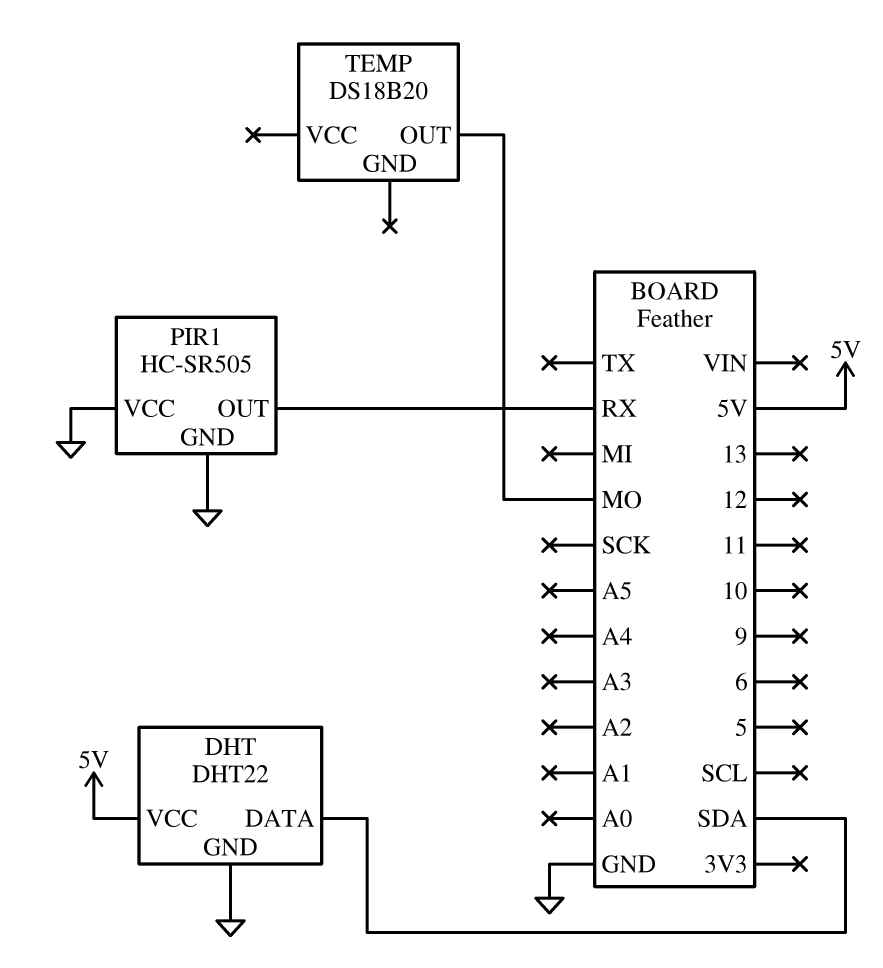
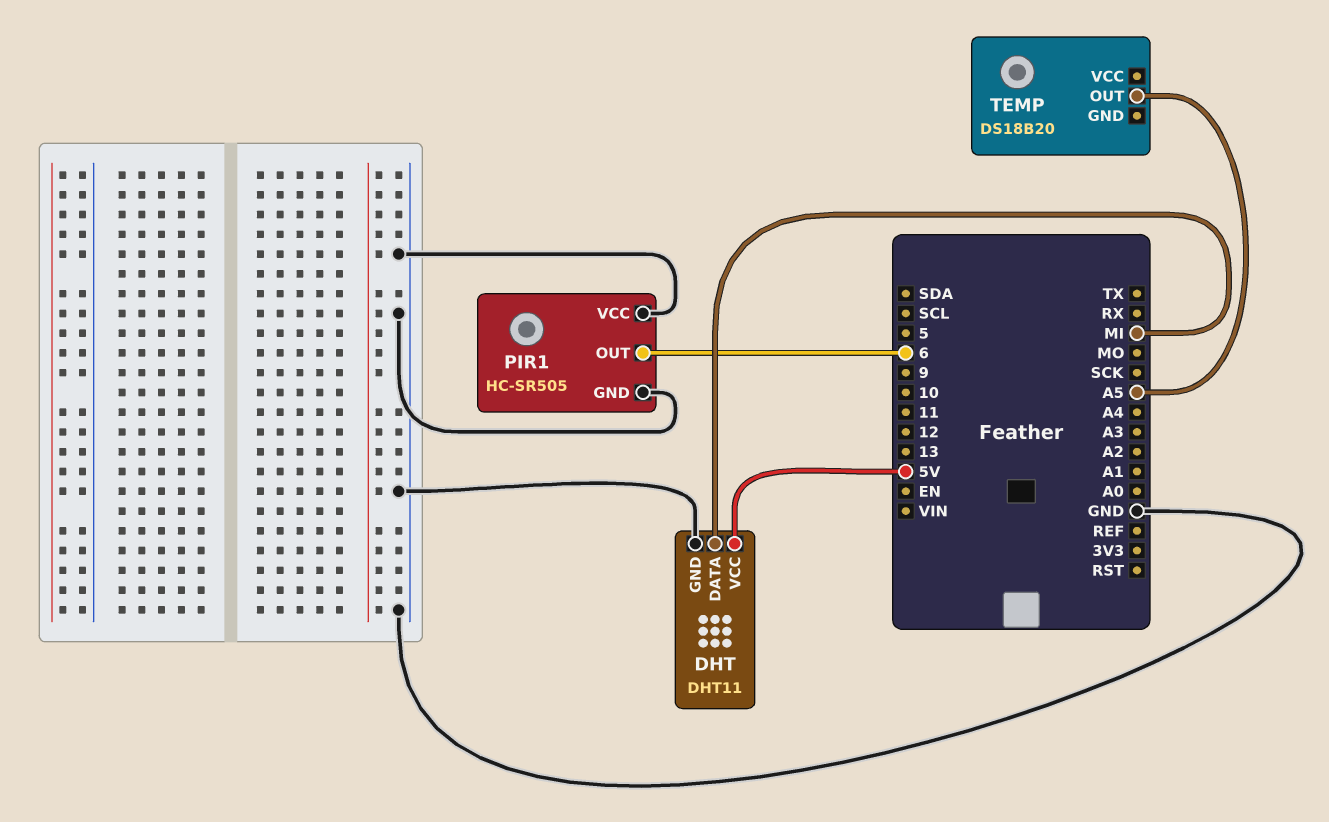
DHT: DHT22 -> DHT11
DHT pin DATA: SDA -> MI
PIR1 pin OUT: RX -> 6
TEMP pin OUT: MO -> A5

